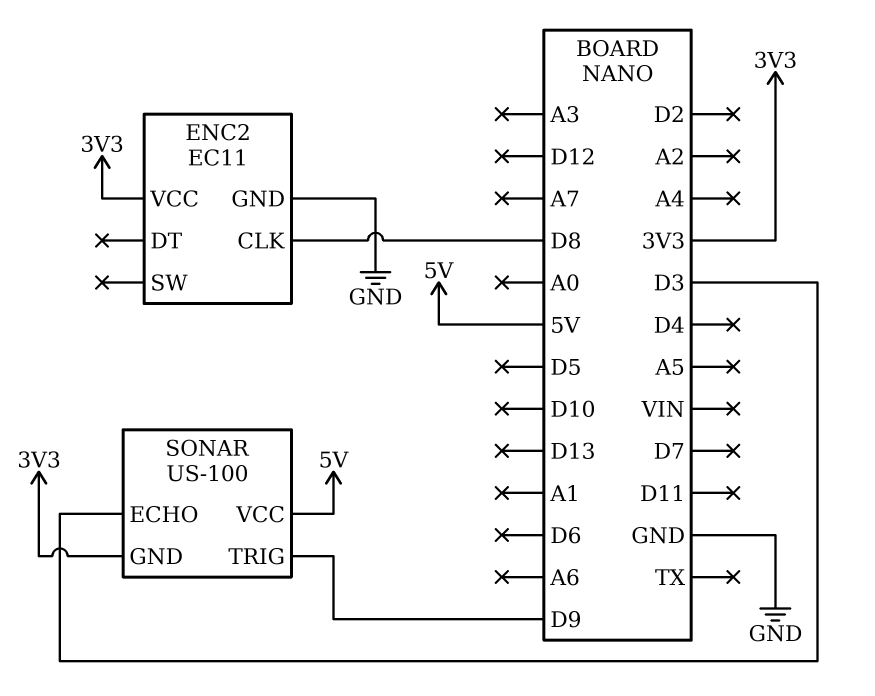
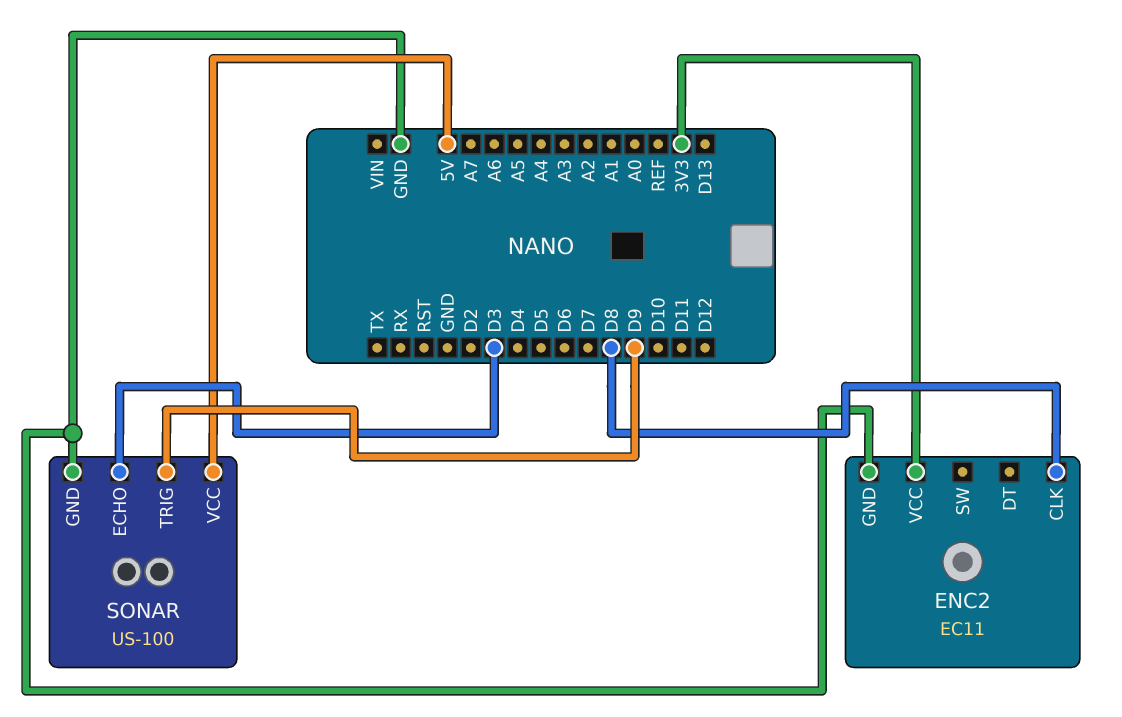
SONAR pin GND: 3V3 -> GND

